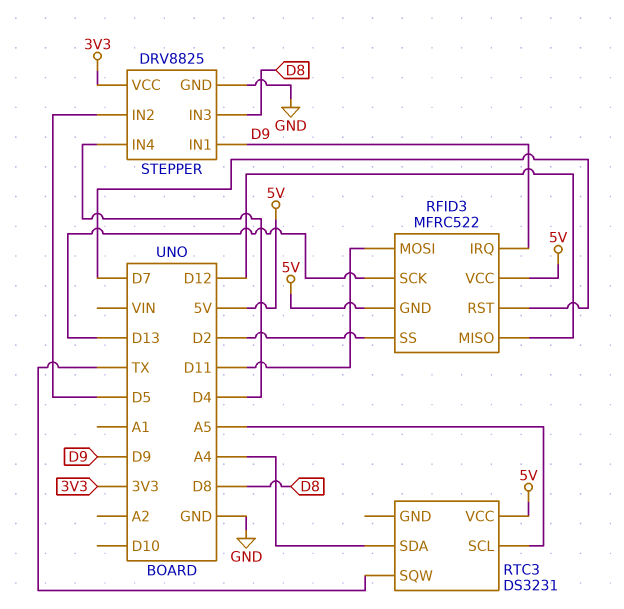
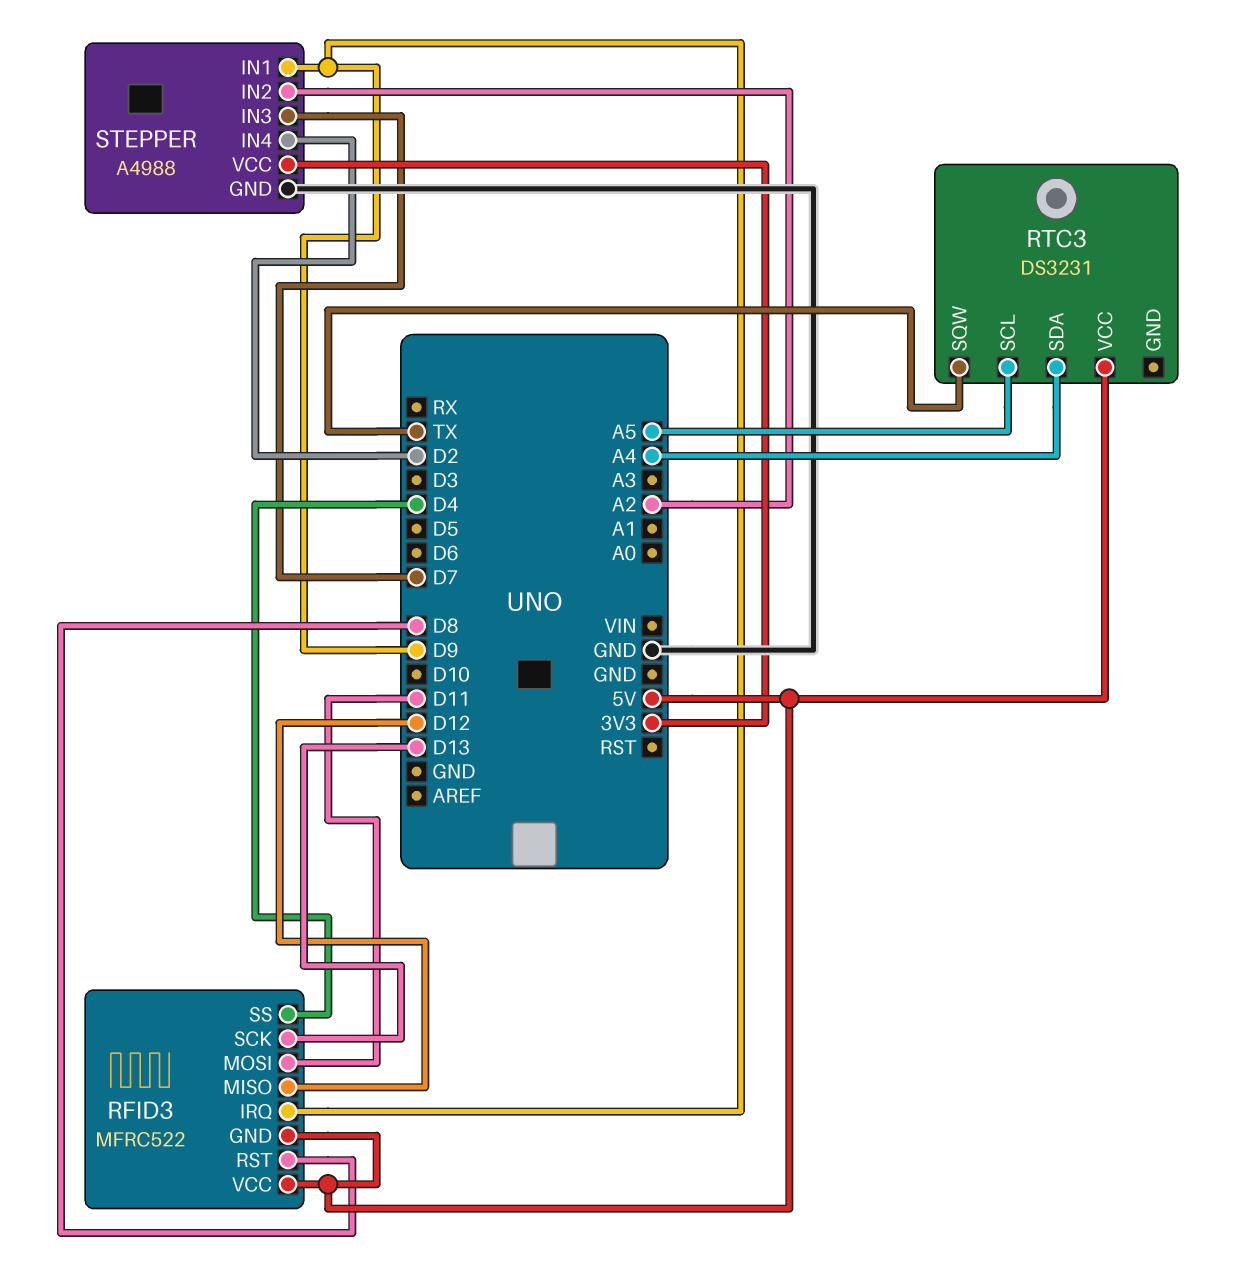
RFID3 pin RST: D7 -> D8
RFID3 pin SS: D2 -> D4
STEPPER: DRV8825 -> A4988
STEPPER pin IN2: D5 -> A2
STEPPER pin IN3: D8 -> D7
STEPPER pin IN4: D4 -> D2

